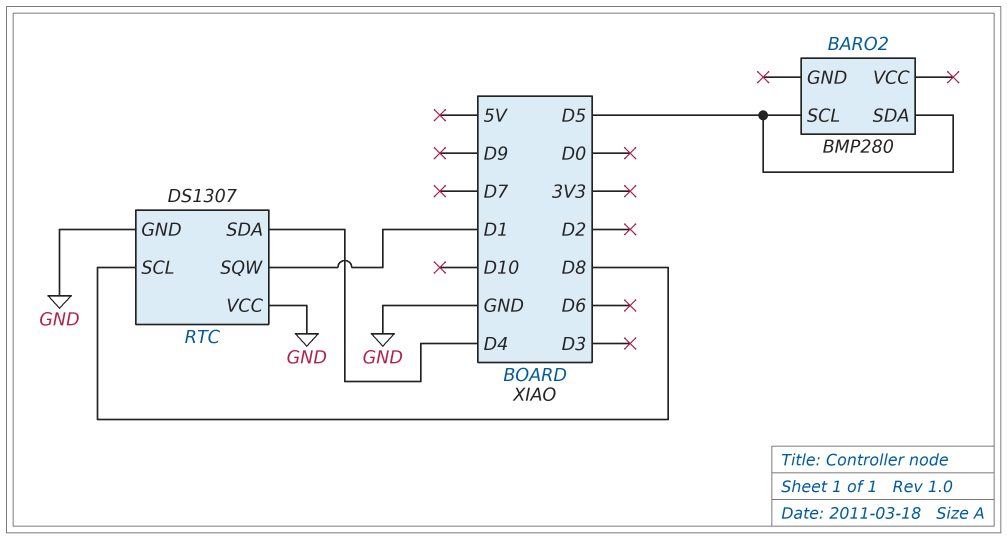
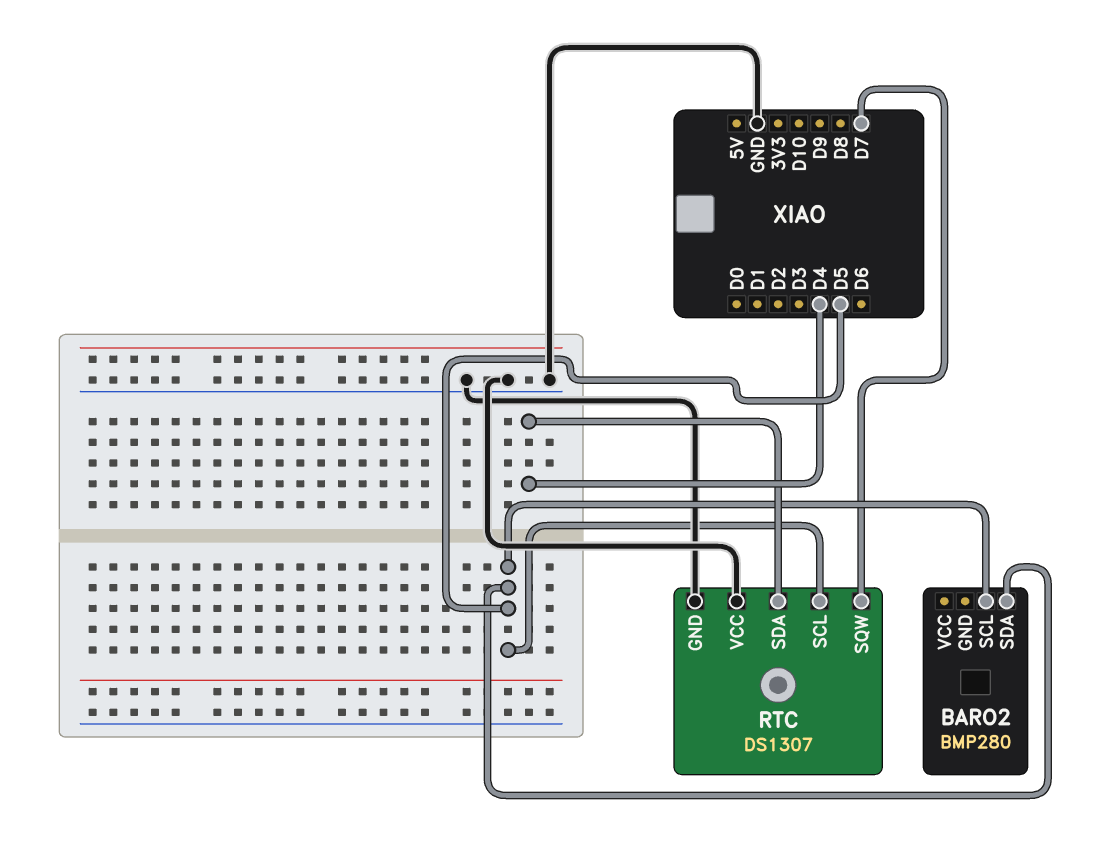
RTC pin SCL: D8 -> D5
RTC pin SQW: D1 -> D7

